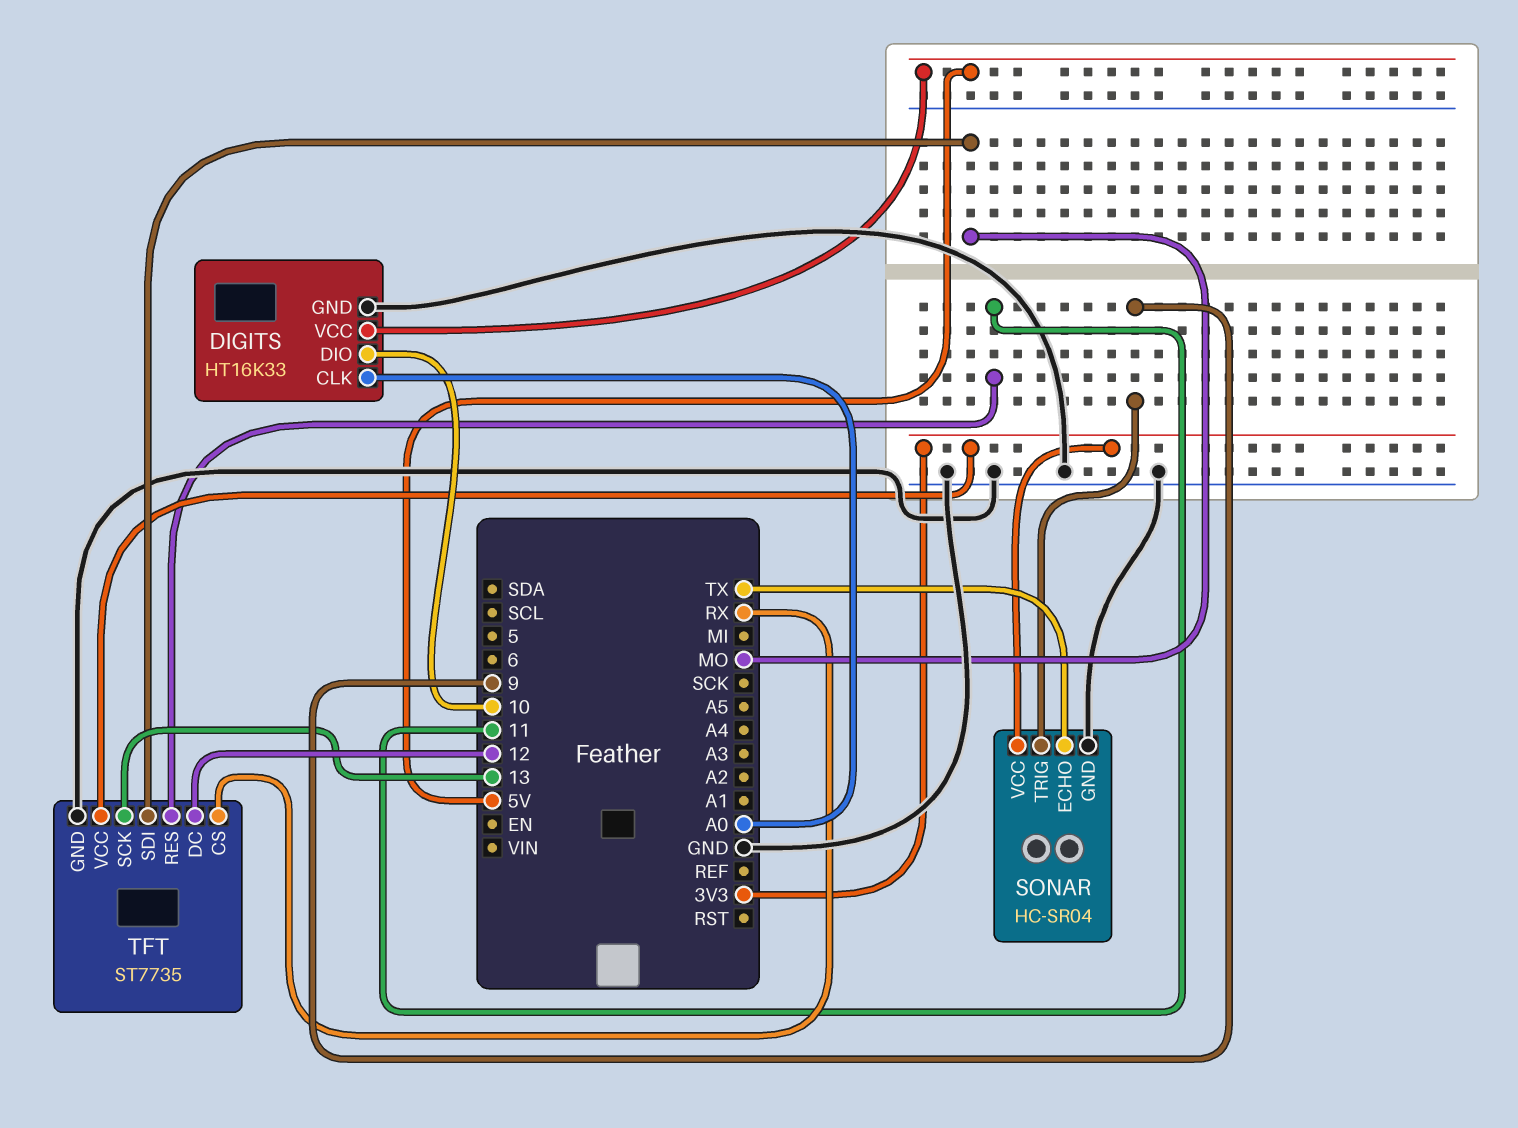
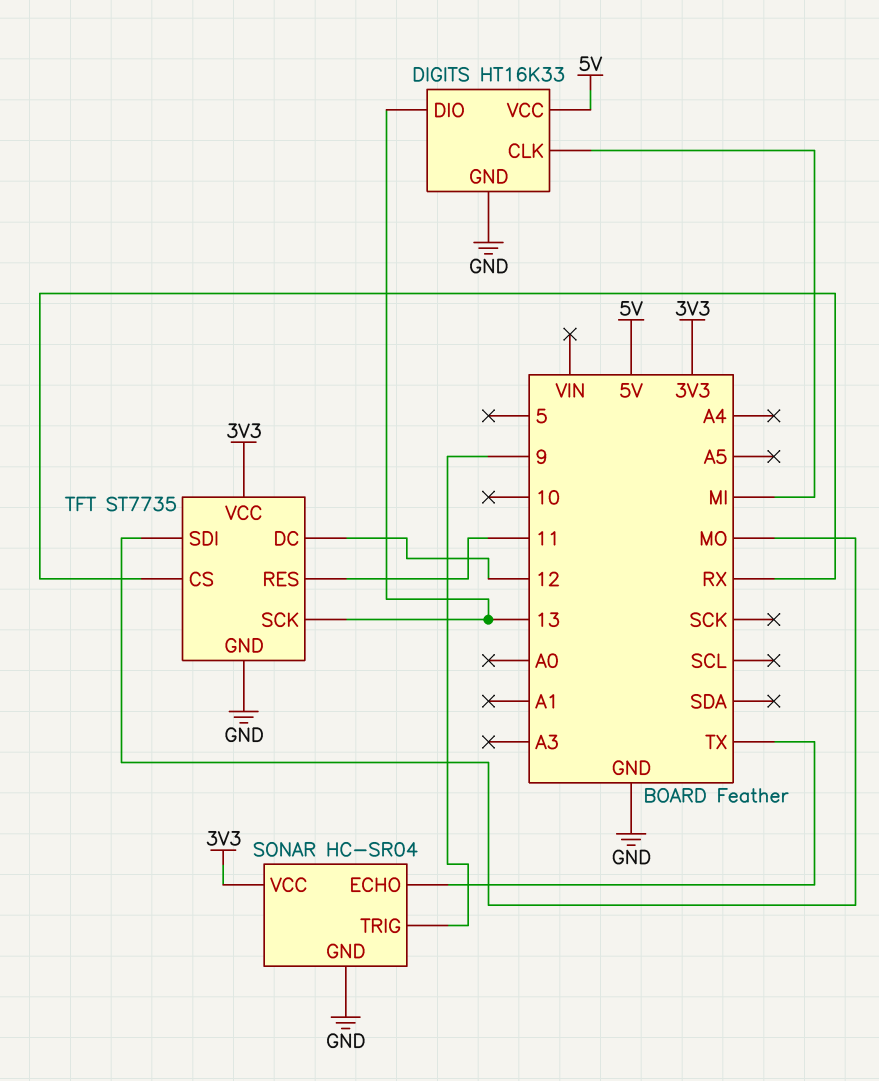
DIGITS pin CLK: A0 -> MI
DIGITS pin DIO: 10 -> 13

